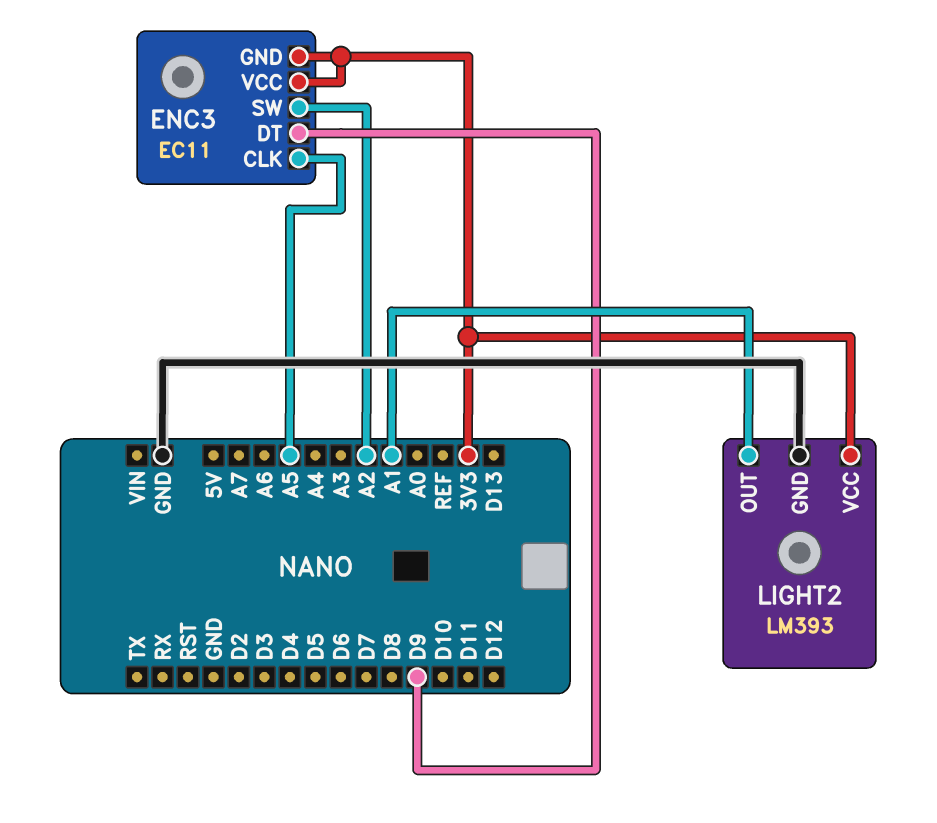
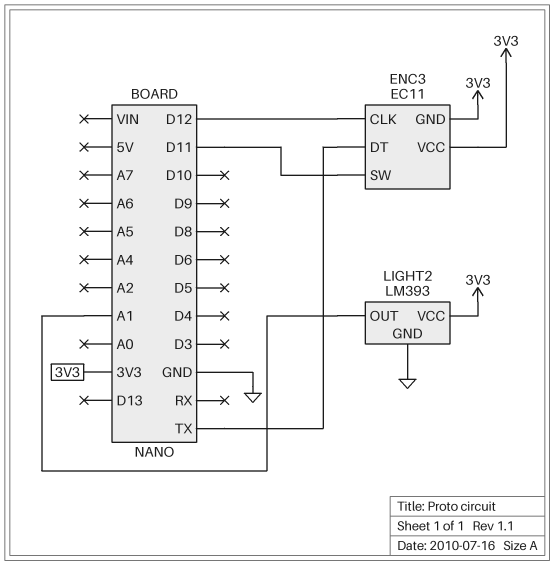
ENC3 pin CLK: A5 -> D12
ENC3 pin DT: D9 -> TX
ENC3 pin SW: A2 -> D11

